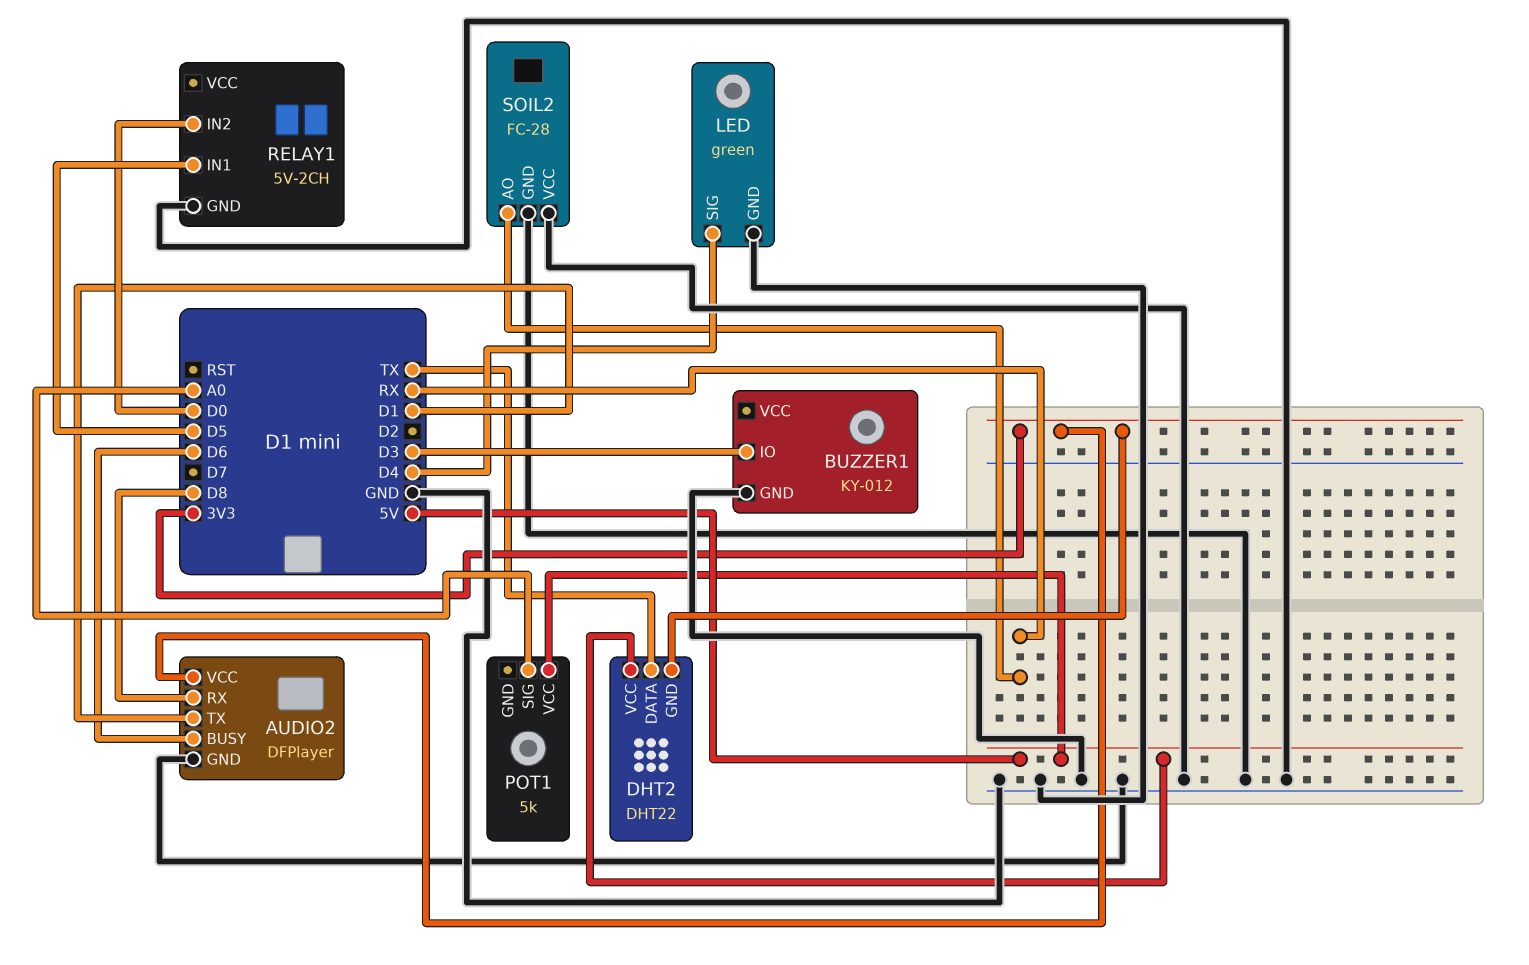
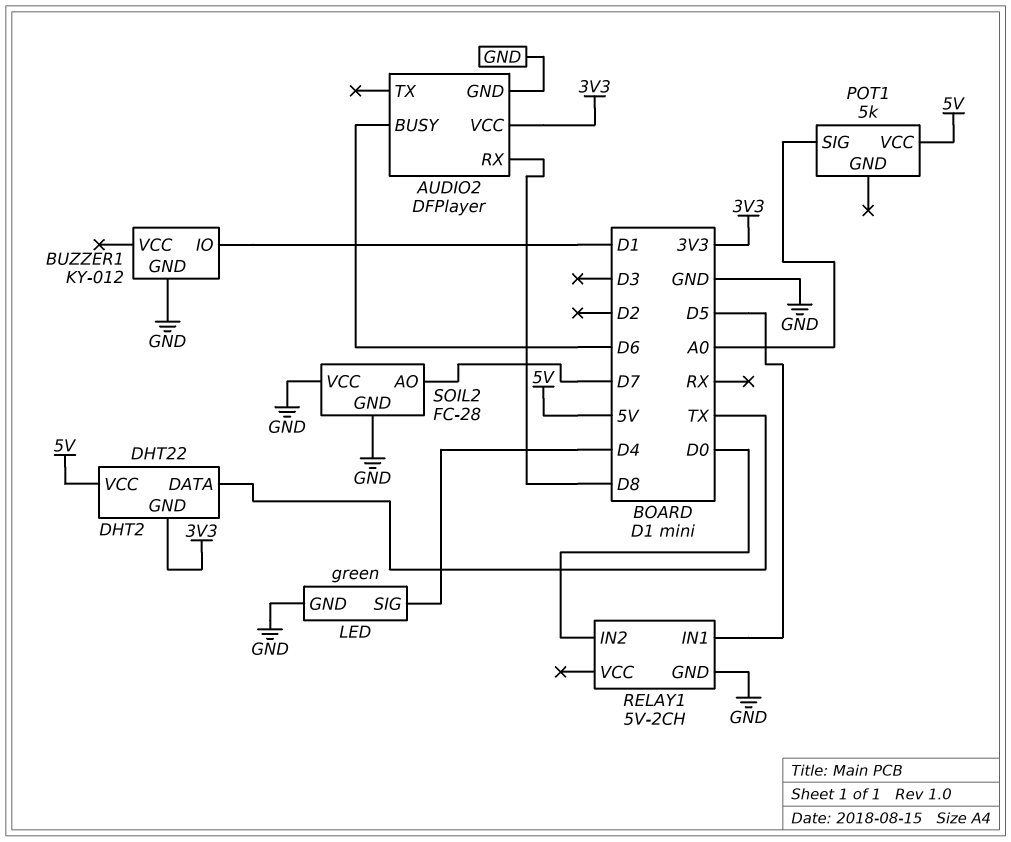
AUDIO2 pin TX: D1 -> none
BUZZER1 pin IO: D3 -> D1
SOIL2 pin AO: RX -> D7

